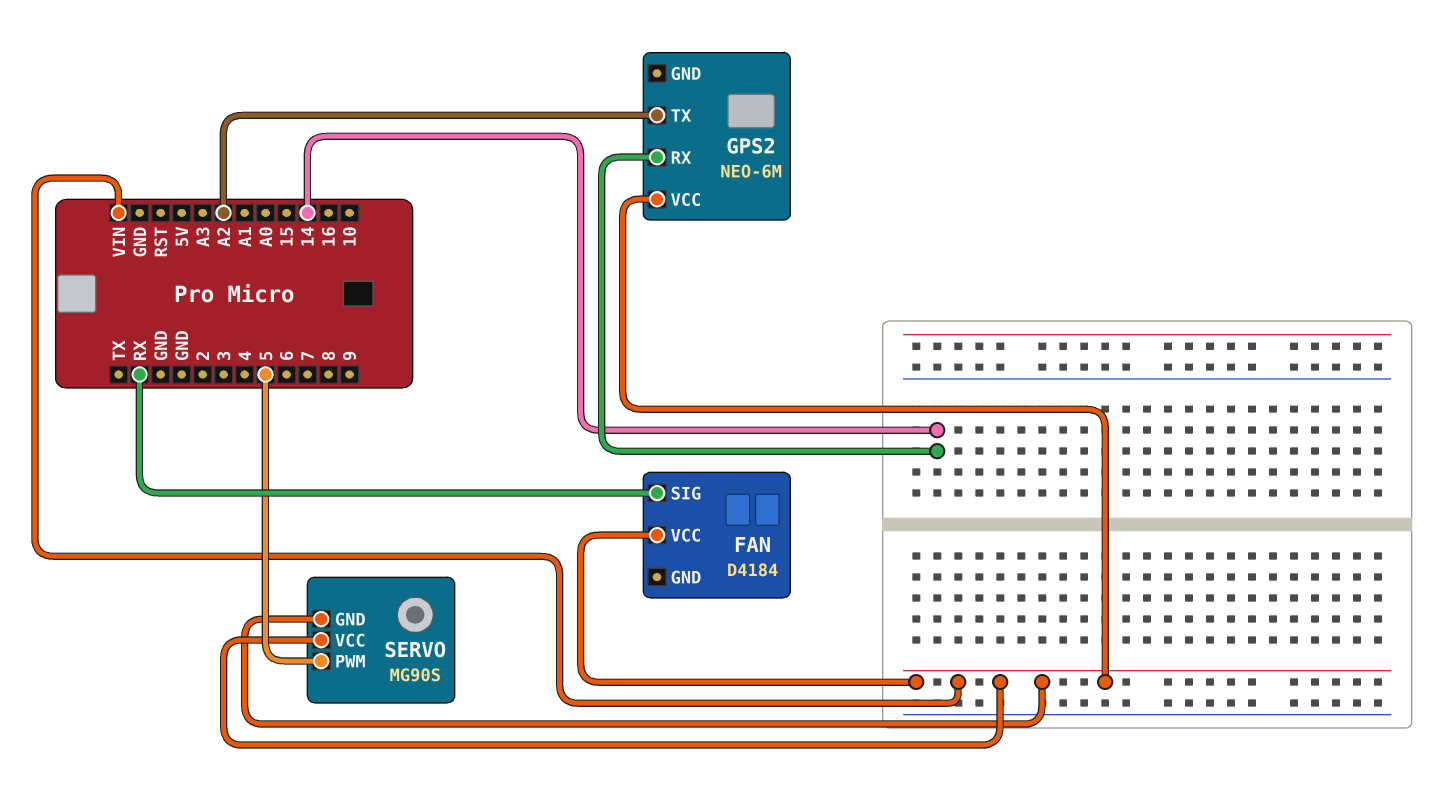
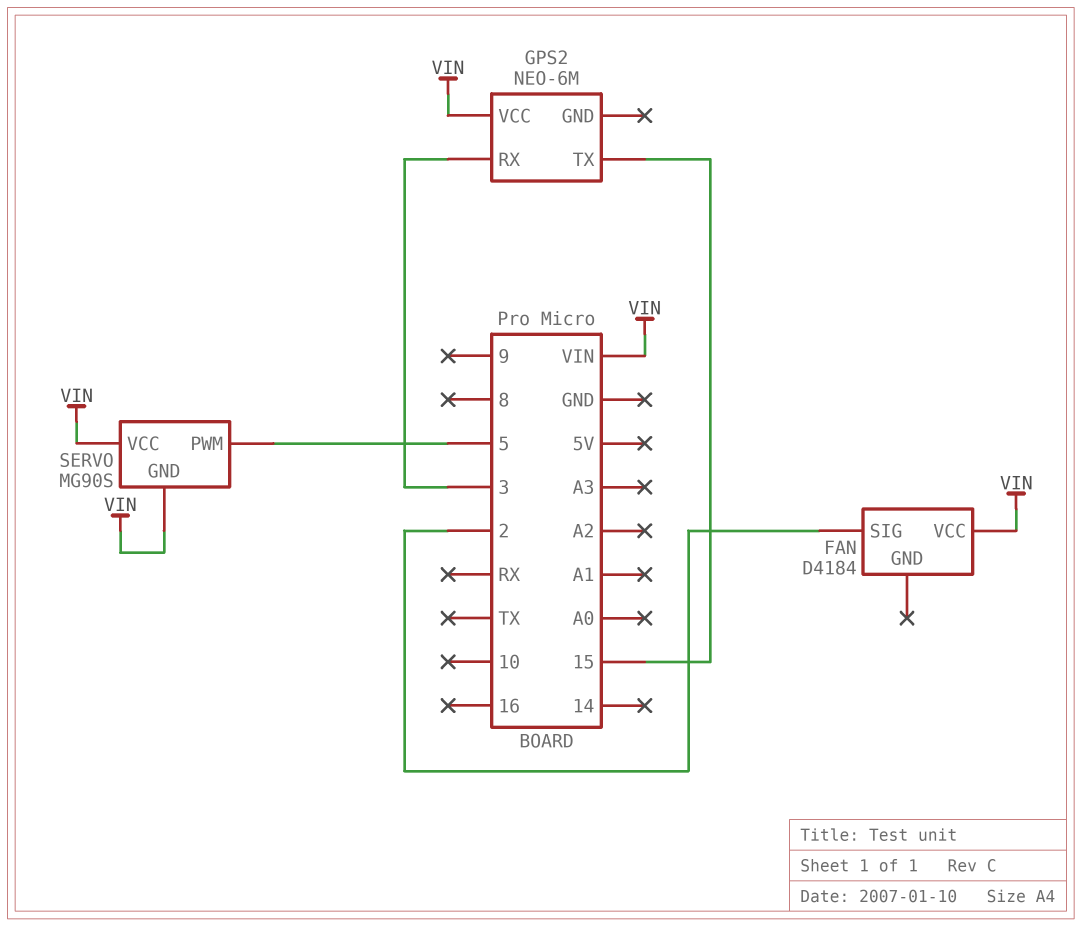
FAN pin SIG: RX -> 2
GPS2 pin RX: 14 -> 3
GPS2 pin TX: A2 -> 15

